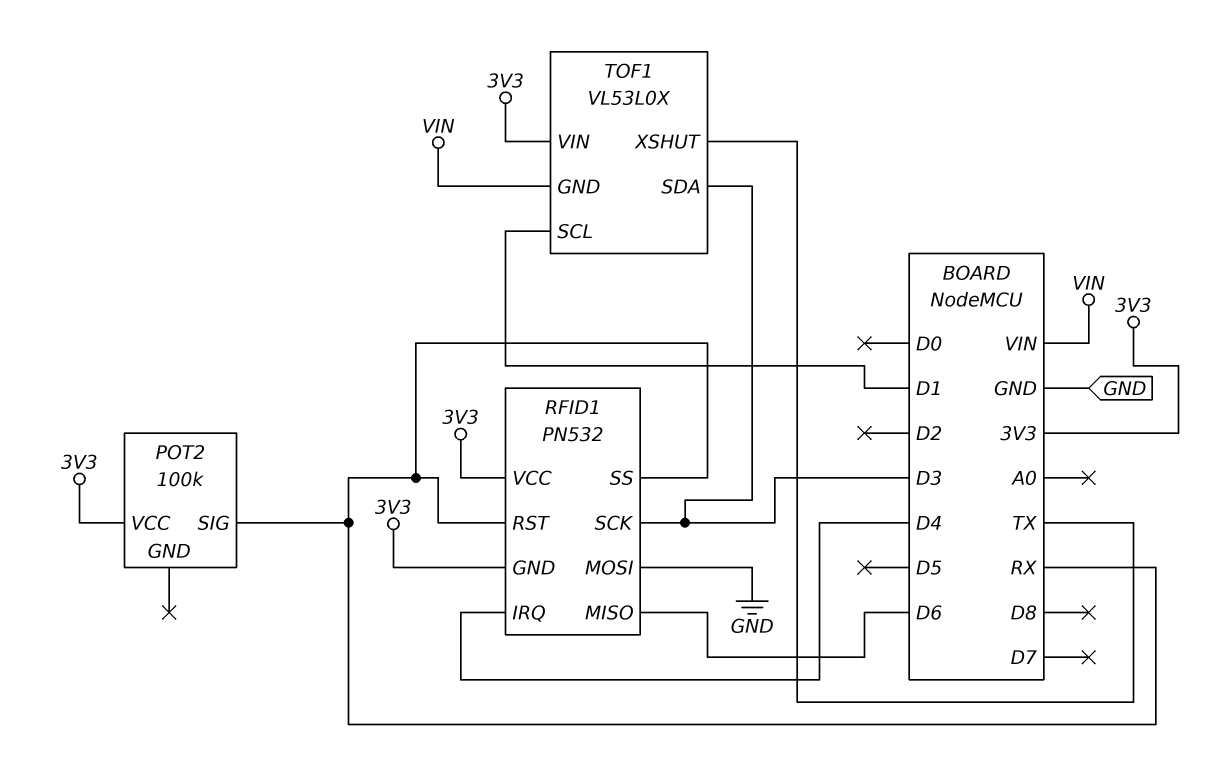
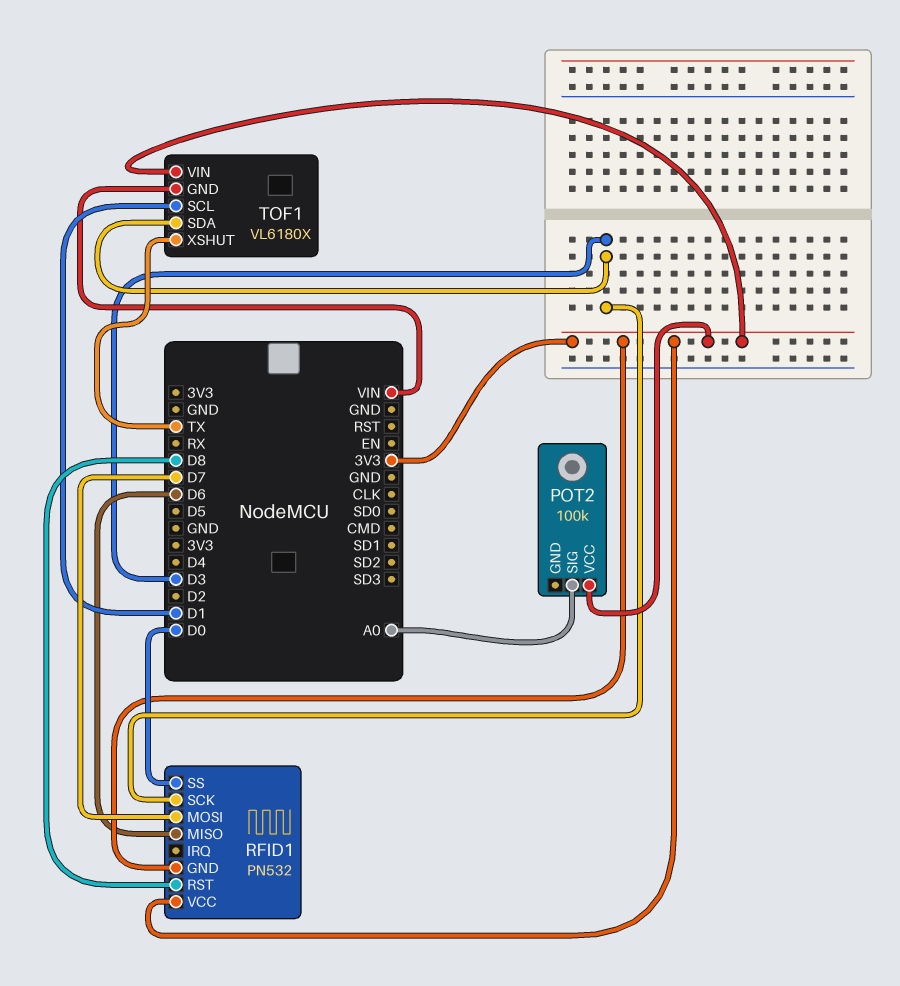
POT2 pin SIG: RX -> A0
RFID1 pin IRQ: D4 -> none
RFID1 pin MOSI: GND -> D7
RFID1 pin RST: RX -> D8
RFID1 pin SS: RX -> D0
TOF1: VL53L0X -> VL6180X

